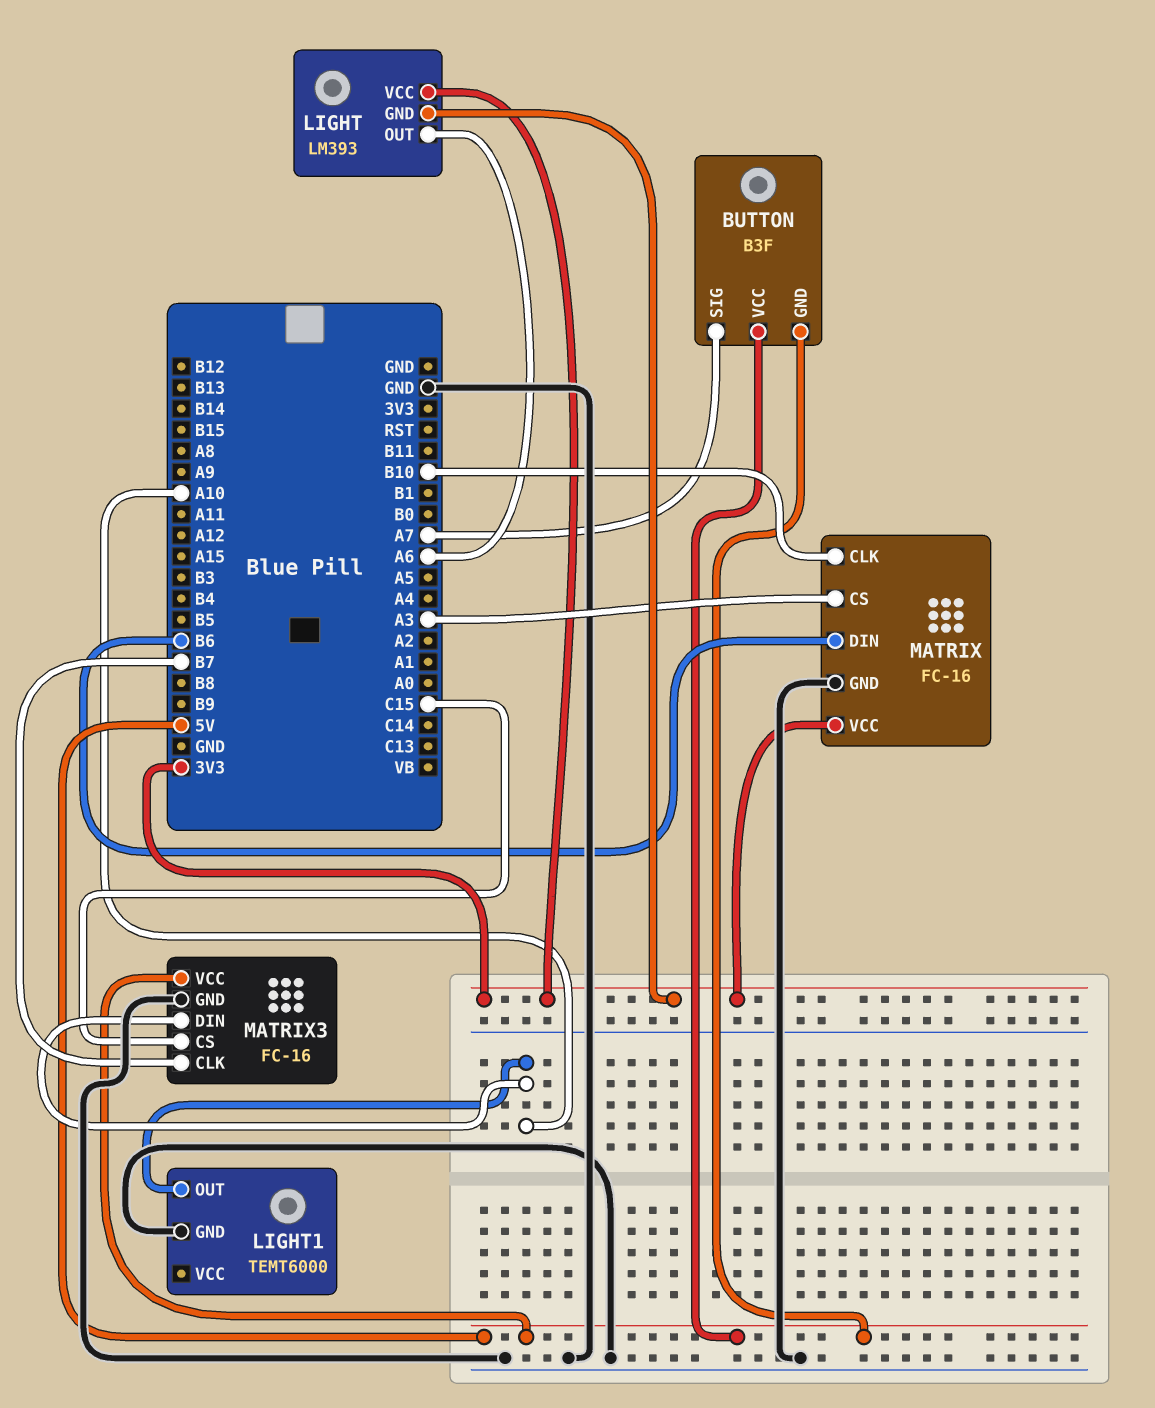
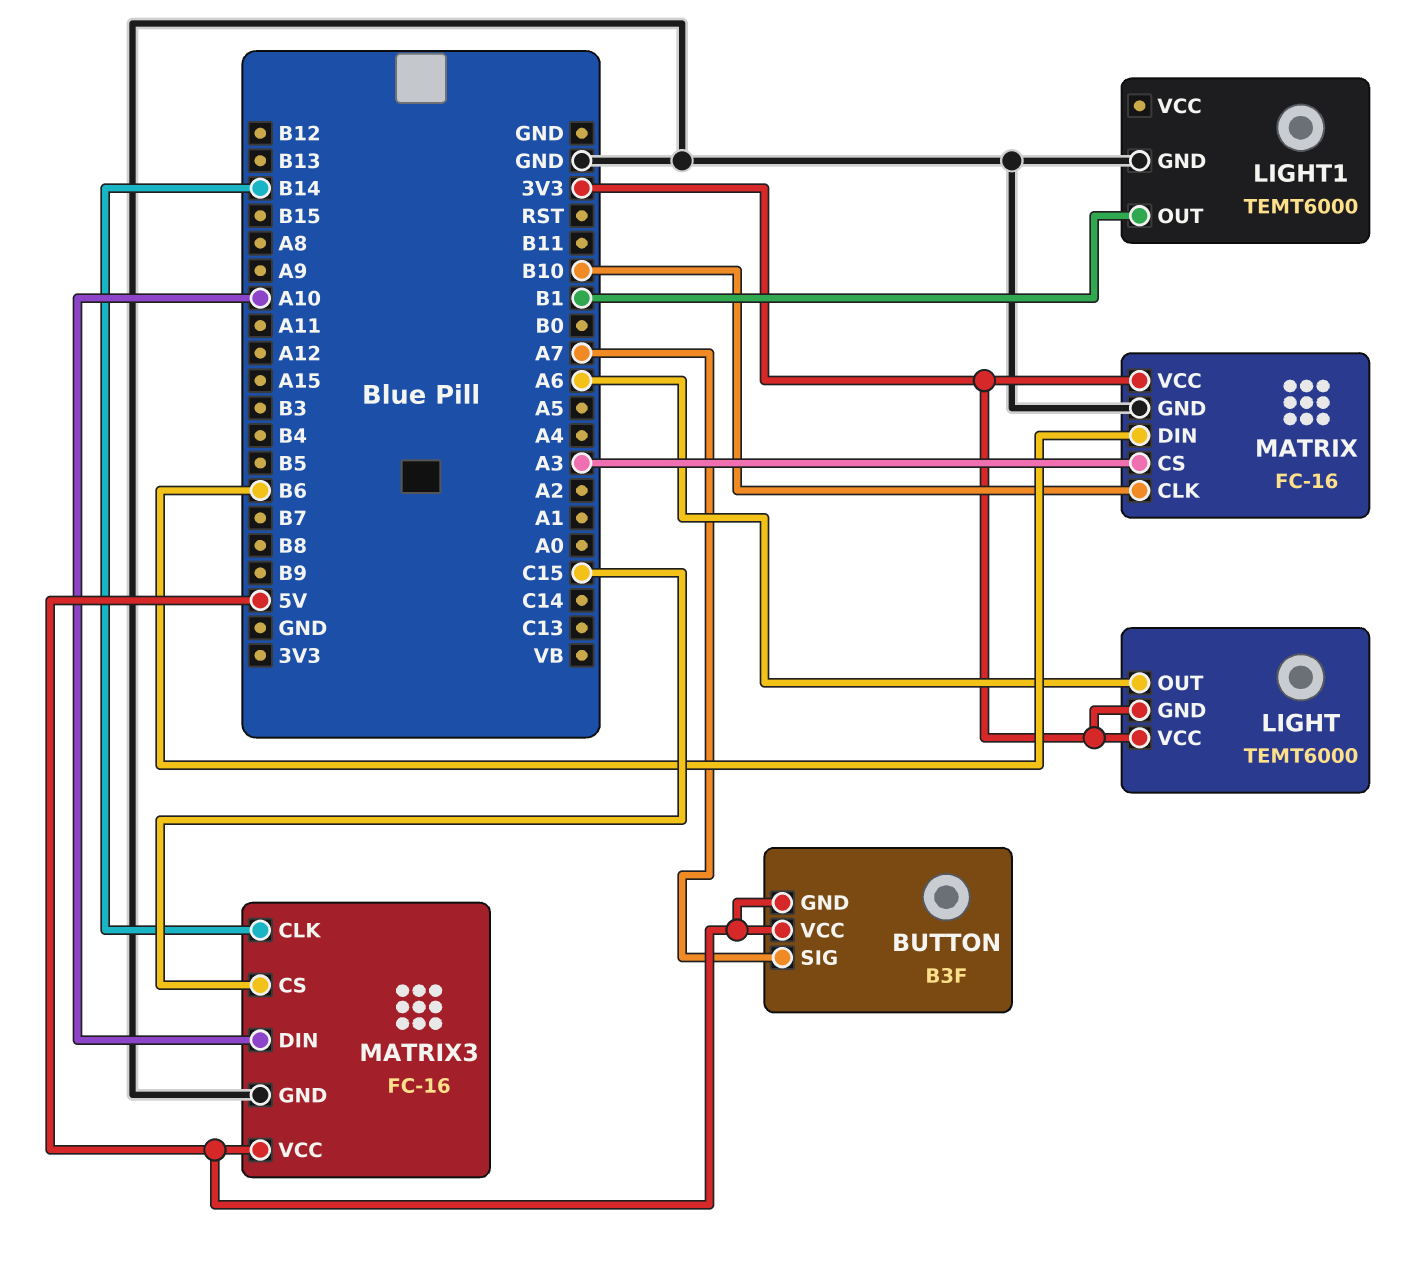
LIGHT: LM393 -> TEMT6000
LIGHT1 pin OUT: A10 -> B1
MATRIX3 pin CLK: B7 -> B14

